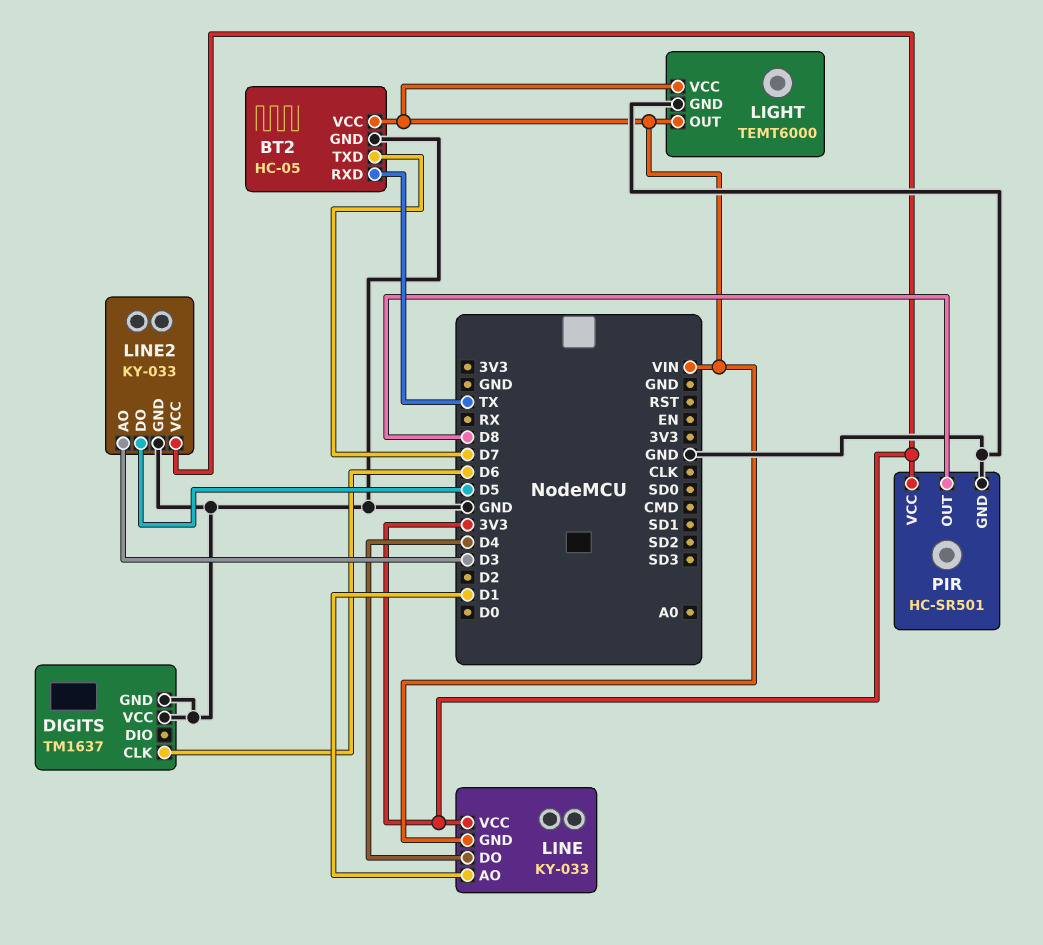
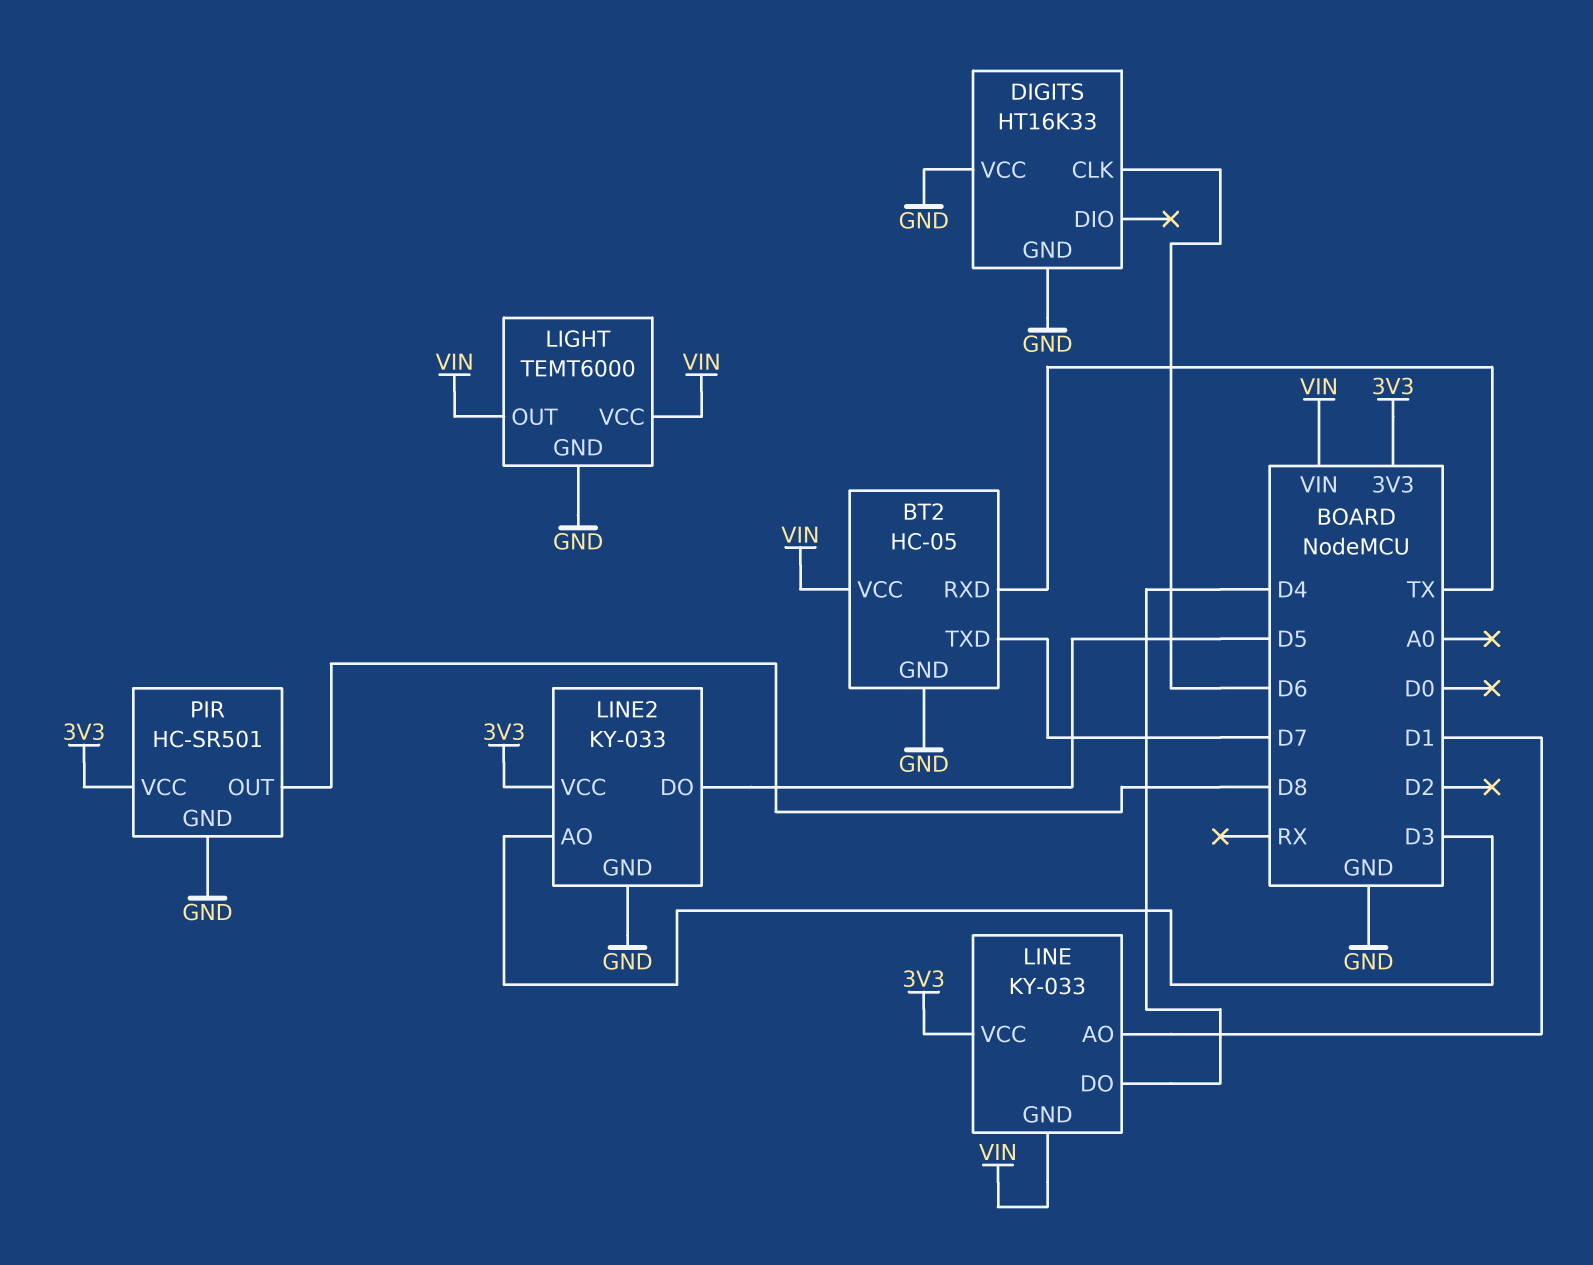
DIGITS: TM1637 -> HT16K33

